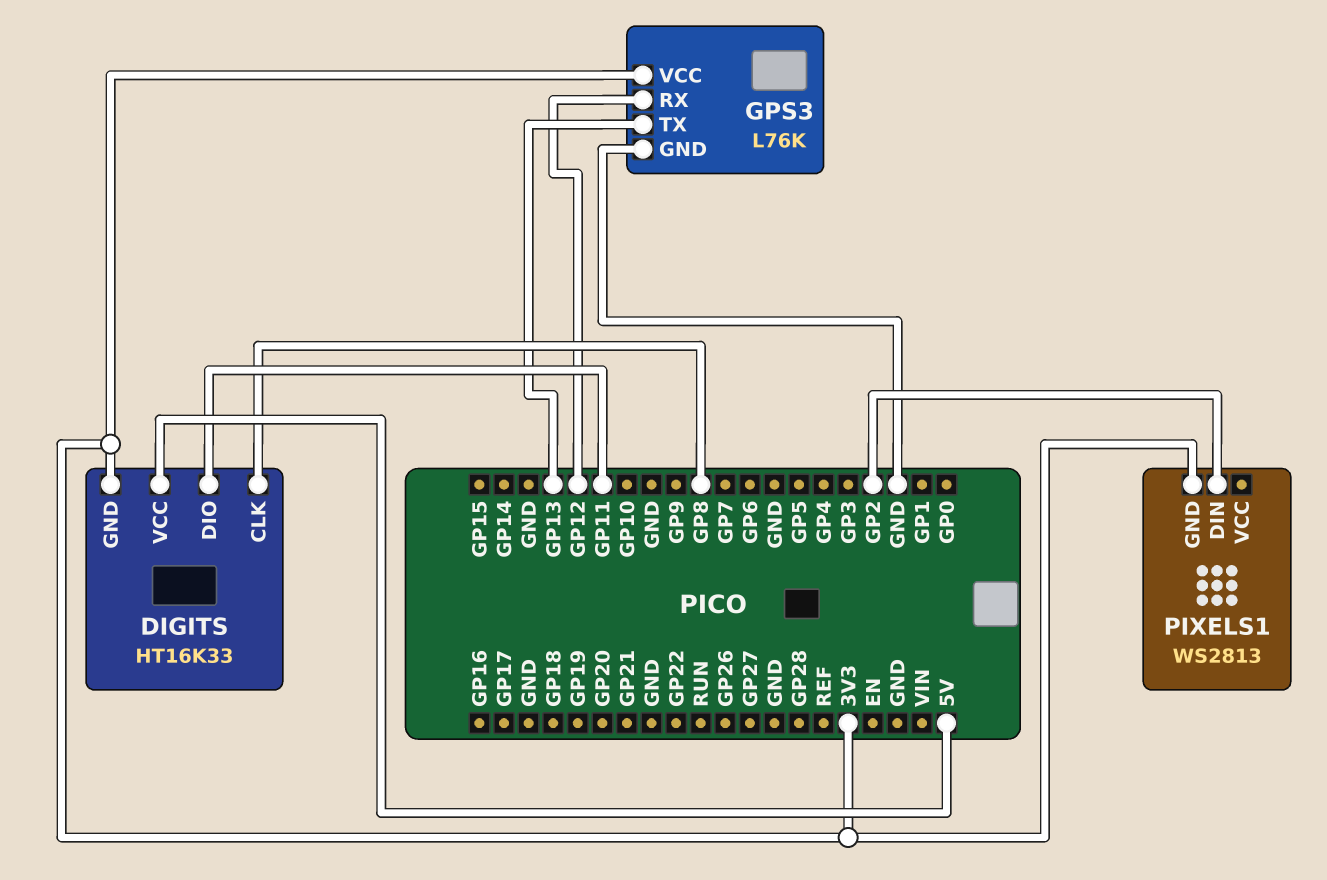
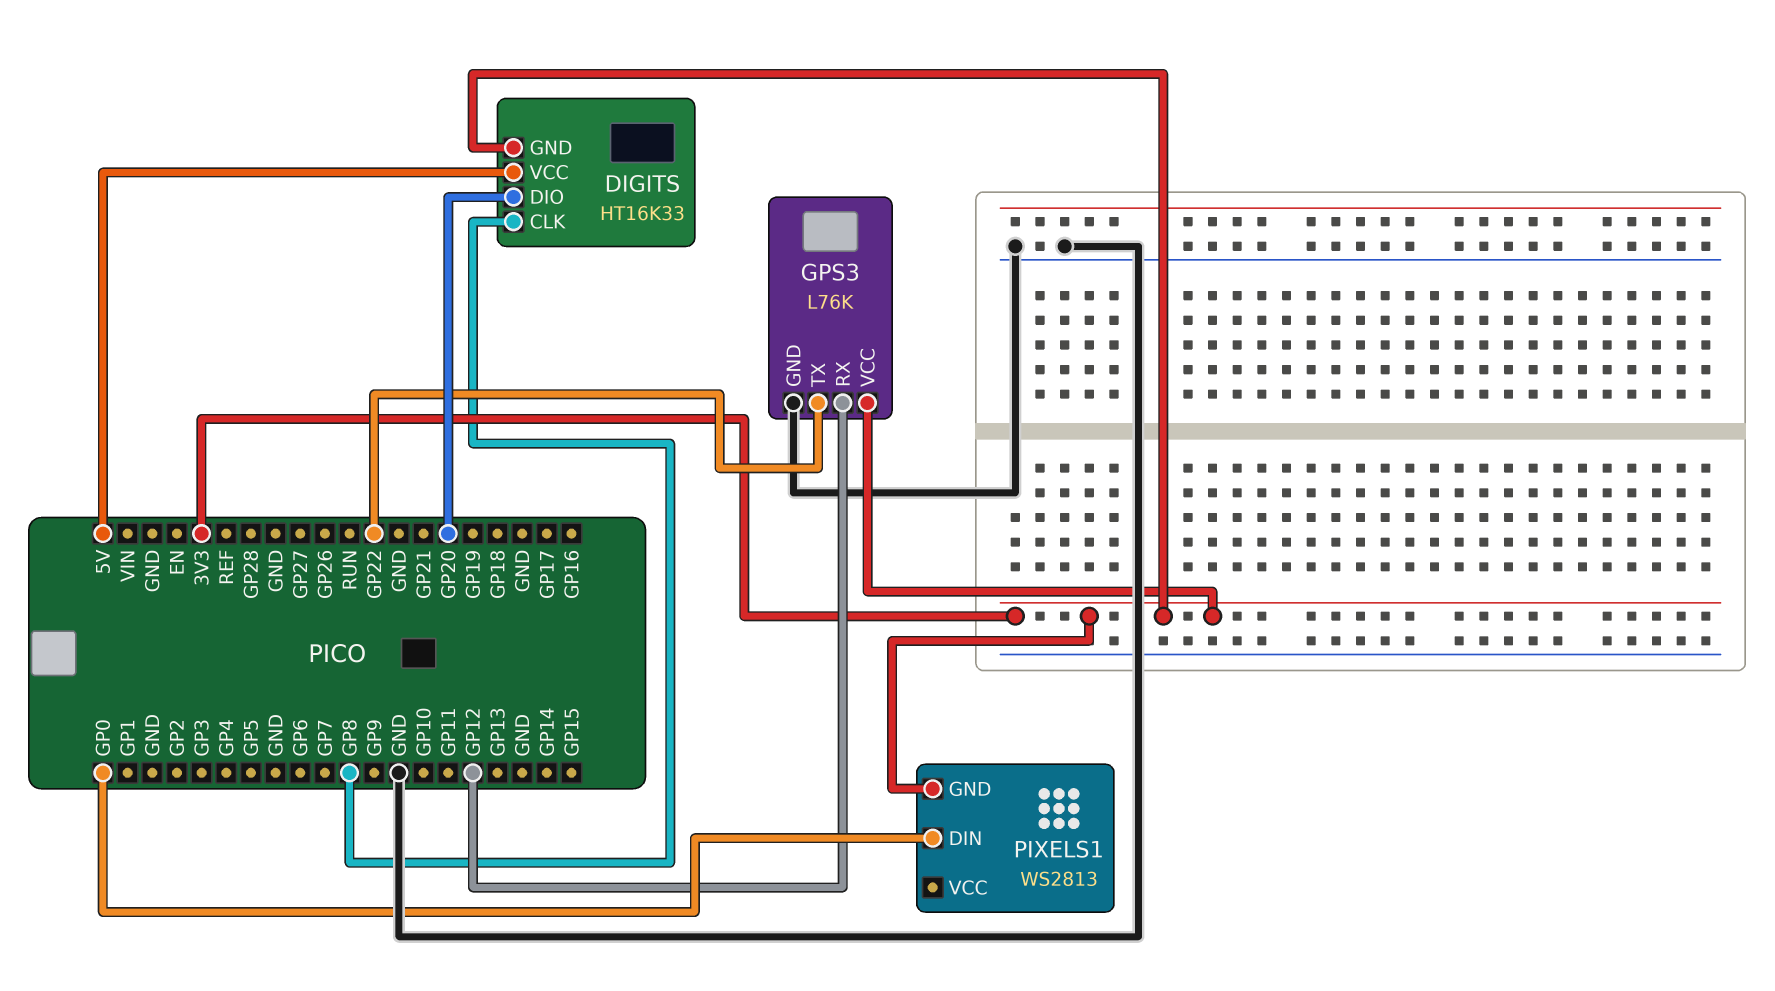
DIGITS pin DIO: GP11 -> GP20
GPS3 pin TX: GP13 -> GP22
PIXELS1 pin DIN: GP2 -> GP0

